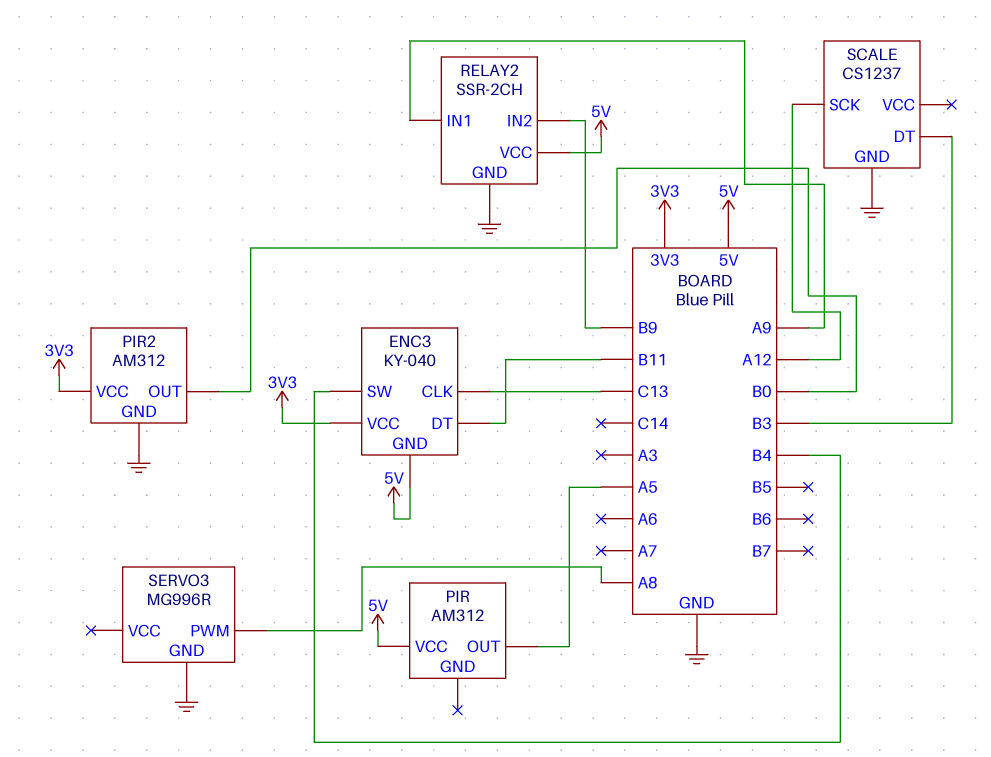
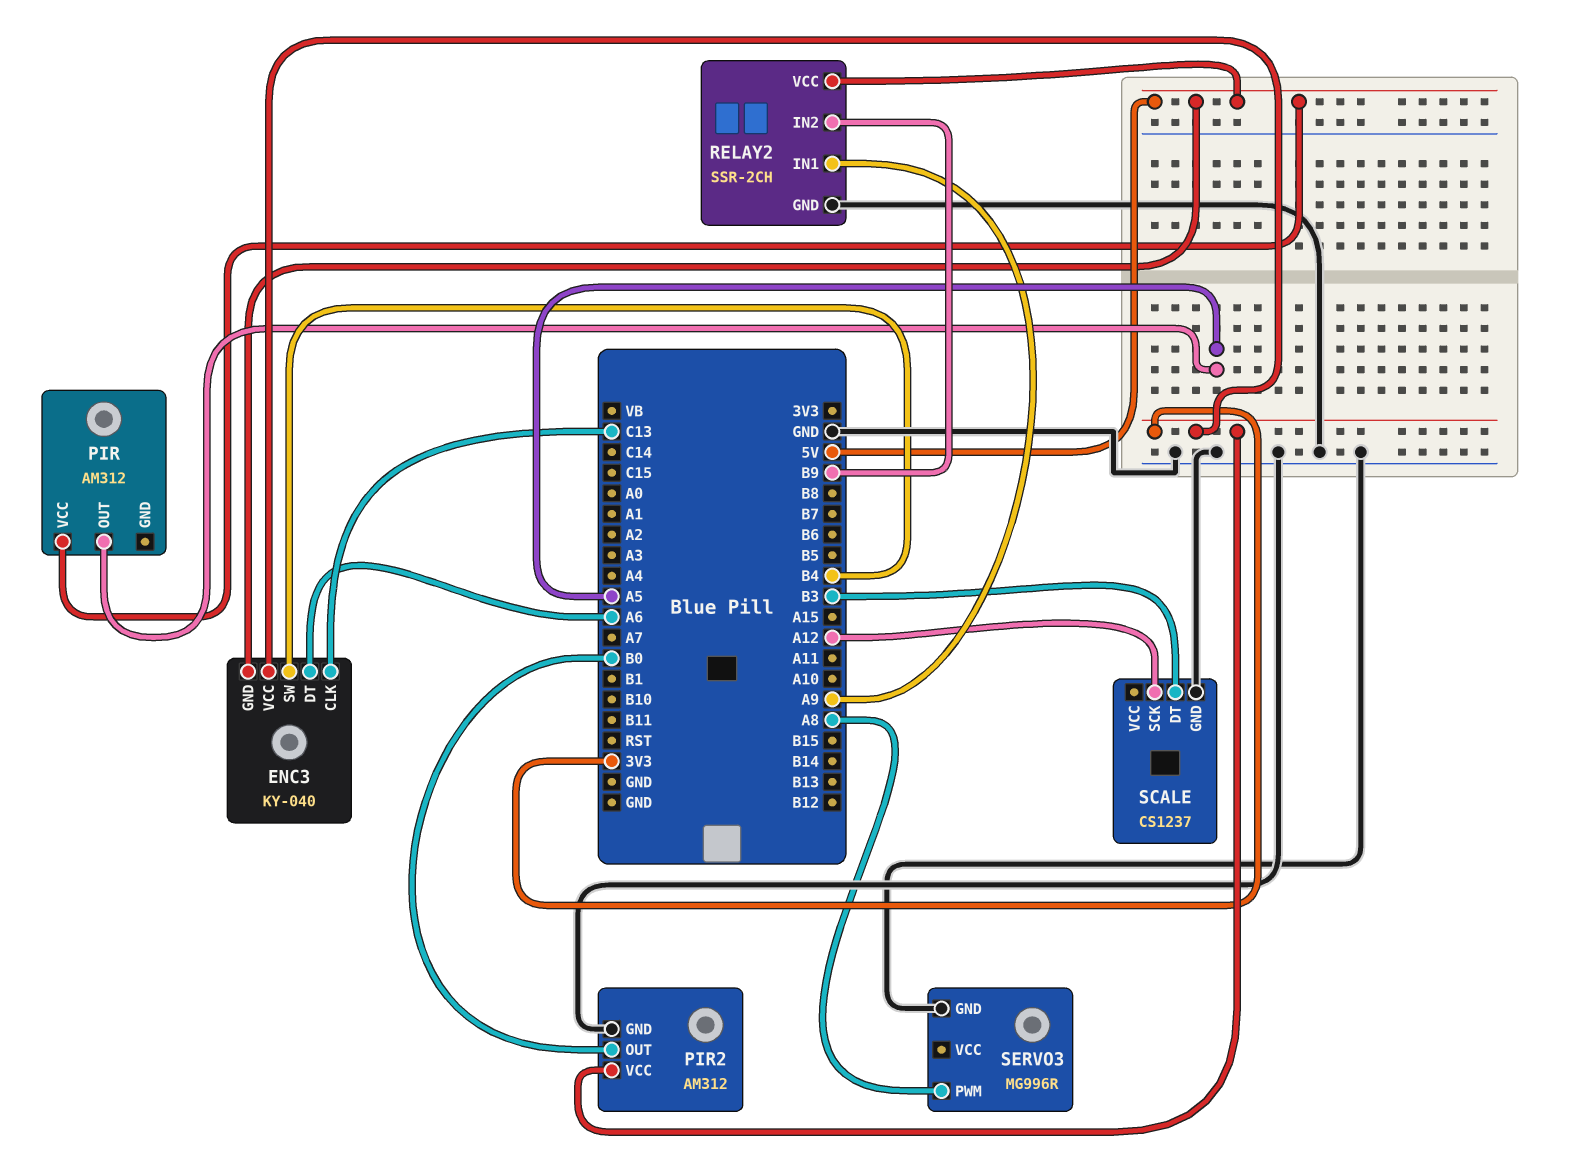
ENC3 pin DT: B11 -> A6

